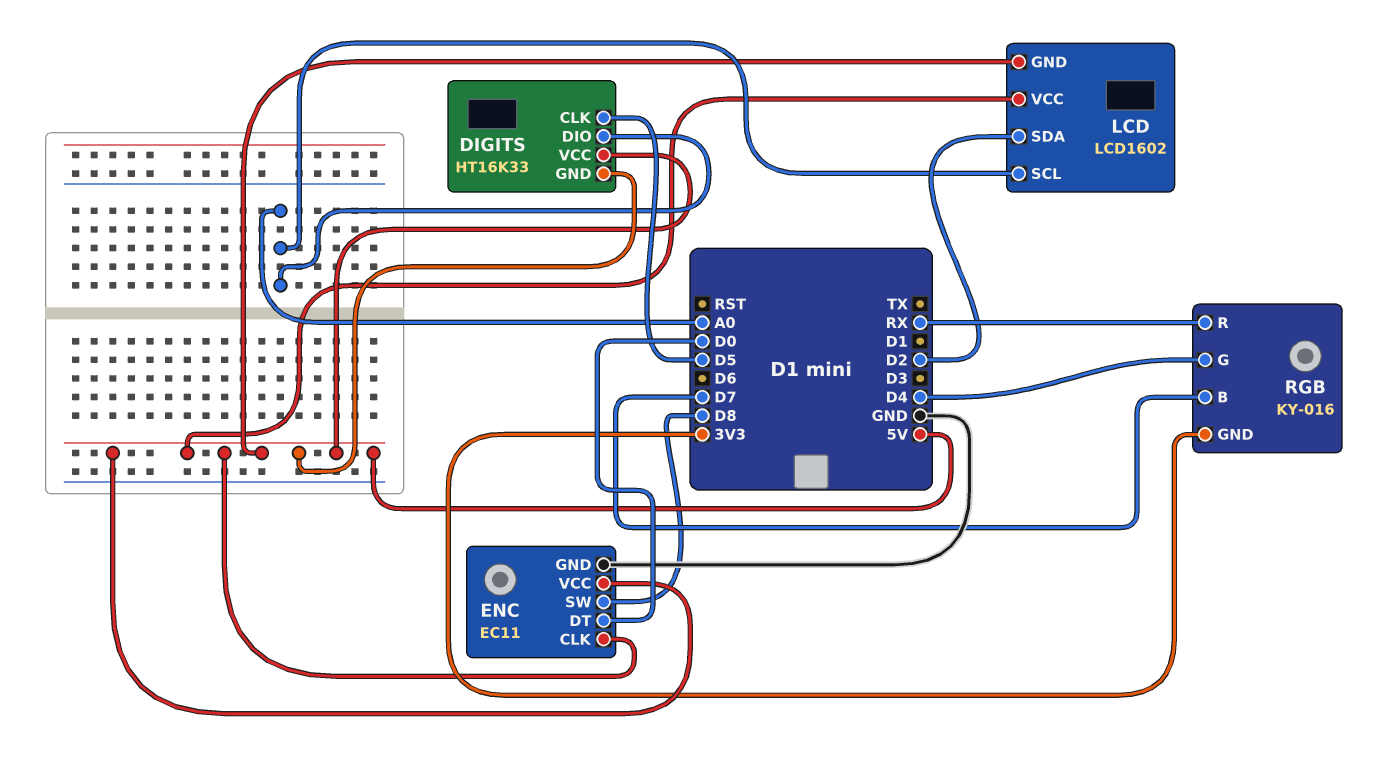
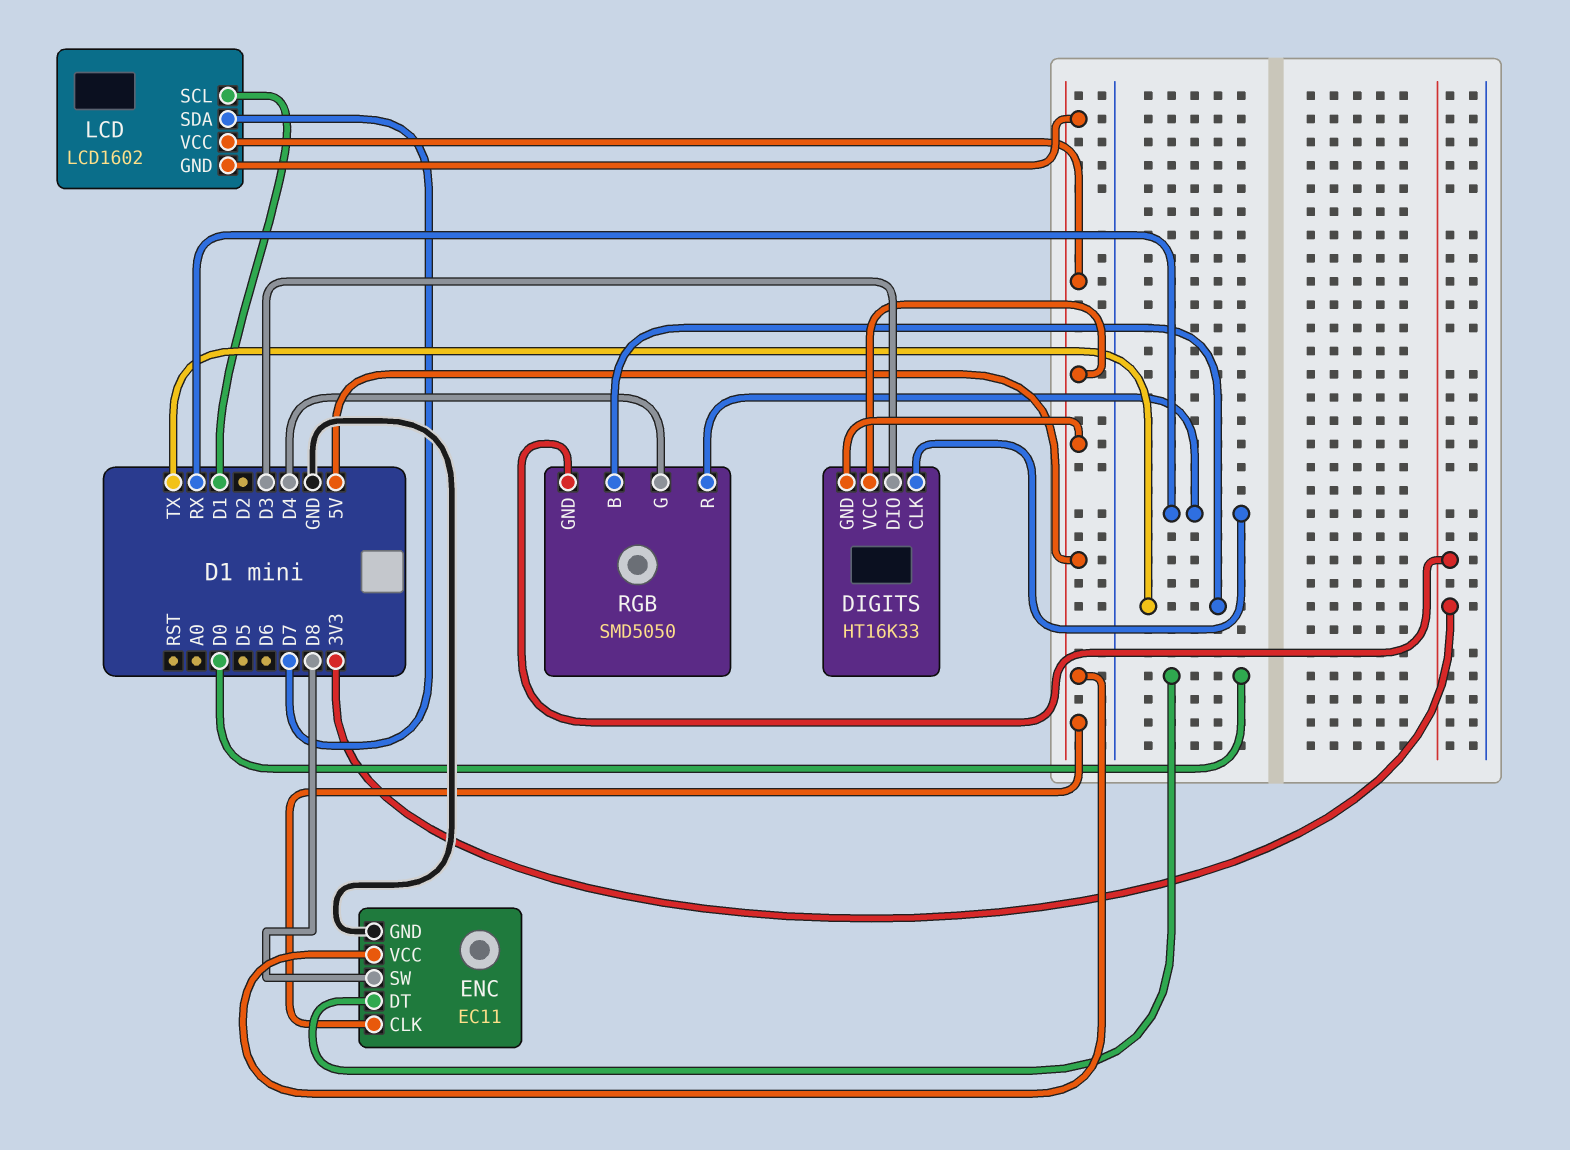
DIGITS pin CLK: D5 -> RX
DIGITS pin DIO: A0 -> D3
LCD pin SCL: A0 -> D1
LCD pin SDA: D2 -> D7
RGB: KY-016 -> SMD5050
RGB pin B: D7 -> TX

